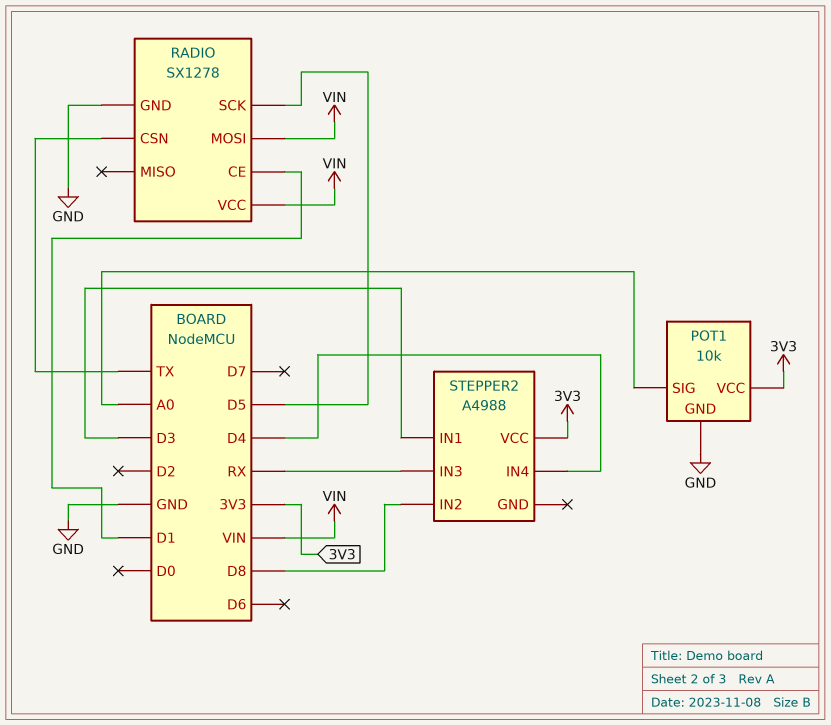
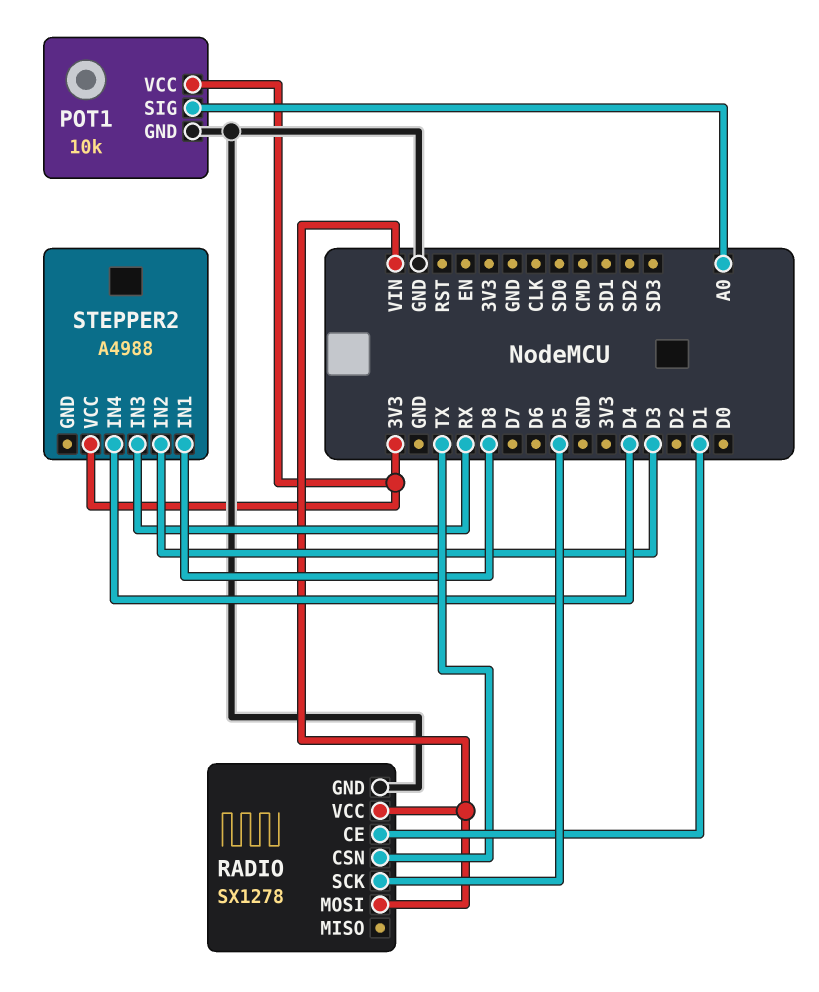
STEPPER2 pin IN1: D3 -> D8
STEPPER2 pin IN2: D8 -> D3

